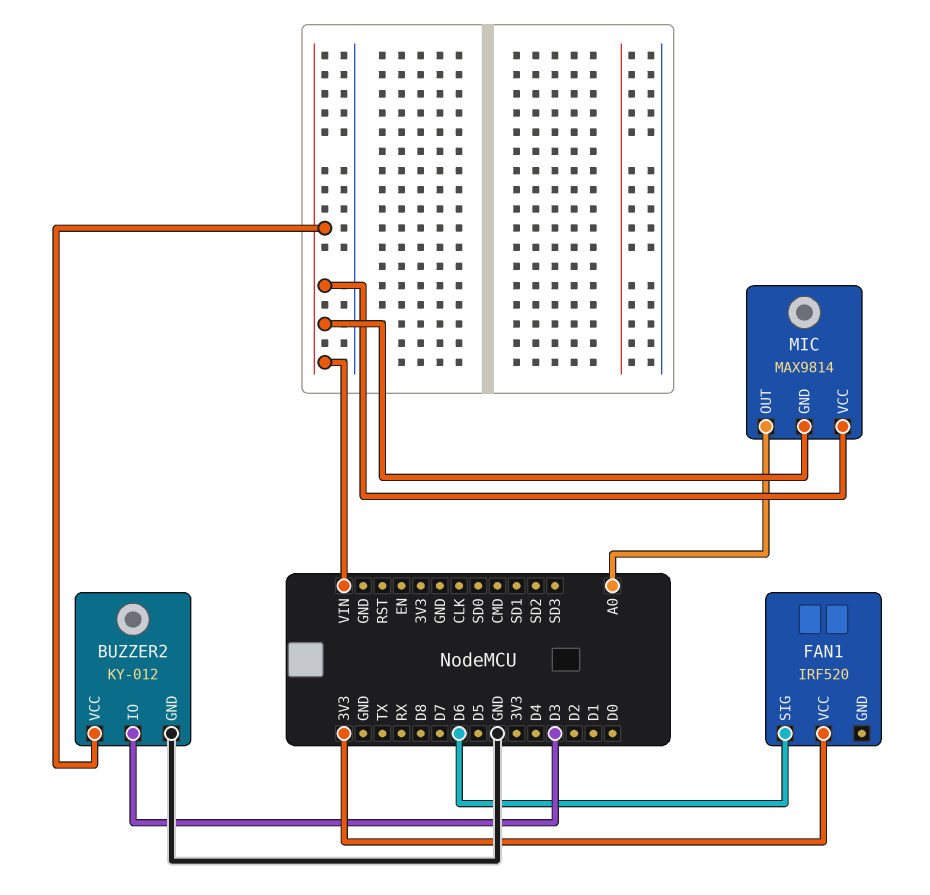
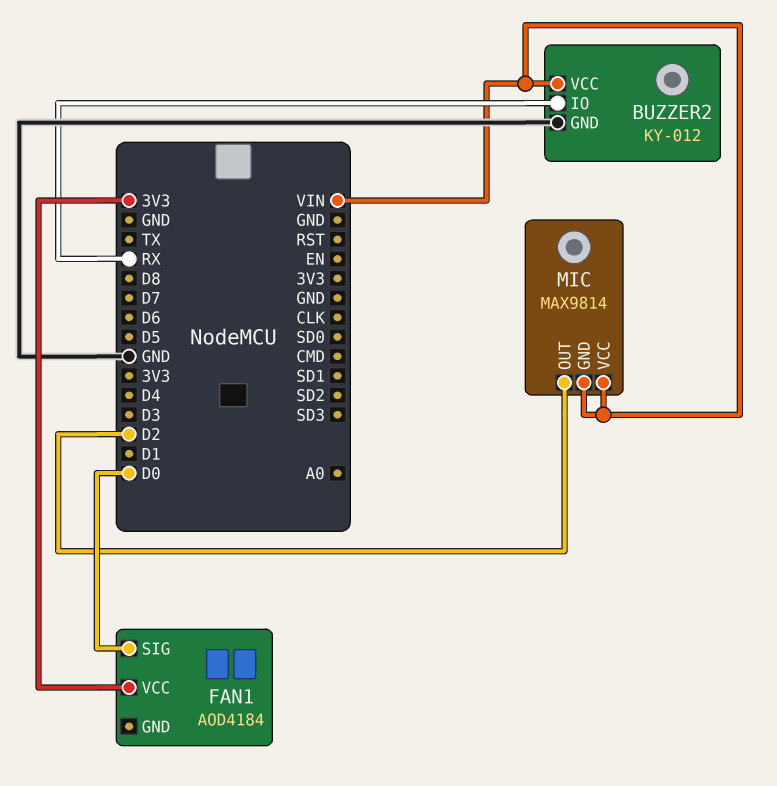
BUZZER2 pin IO: D3 -> RX
FAN1: IRF520 -> AOD4184
FAN1 pin SIG: D6 -> D0
MIC pin OUT: A0 -> D2

